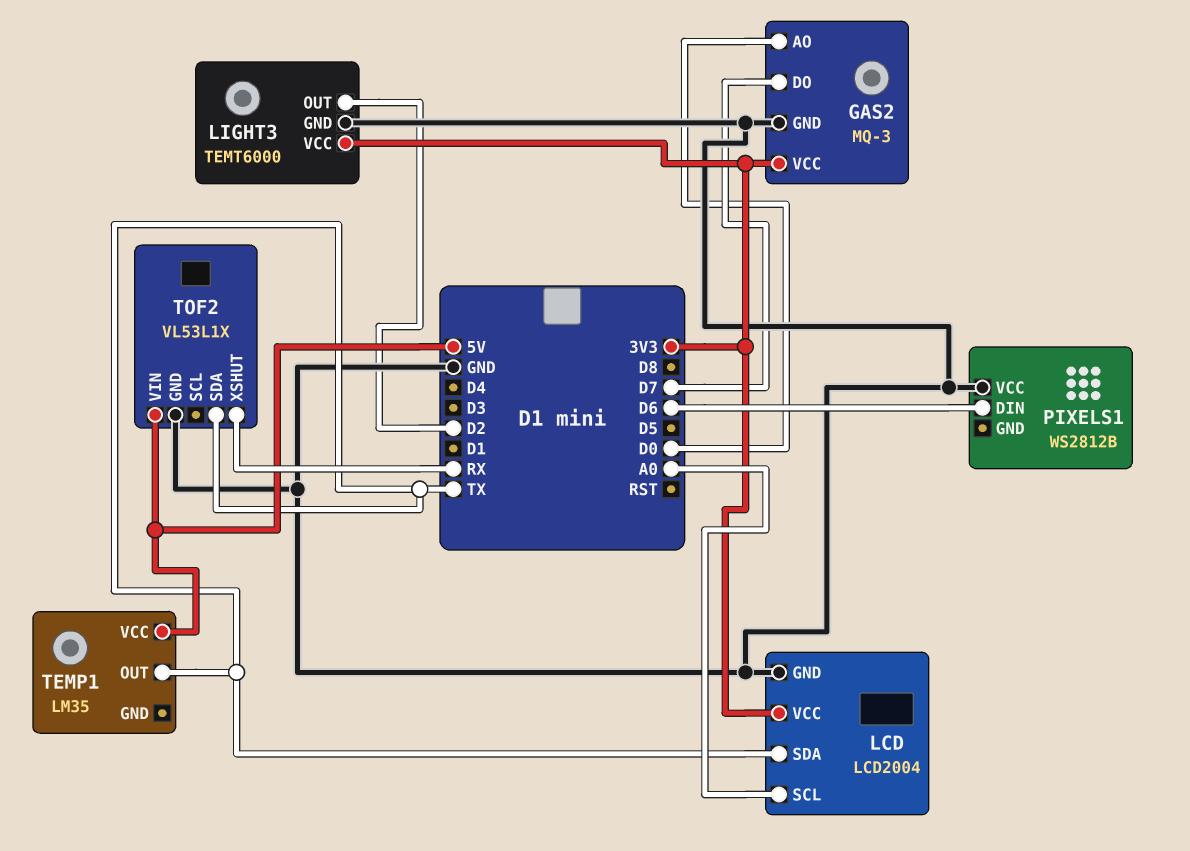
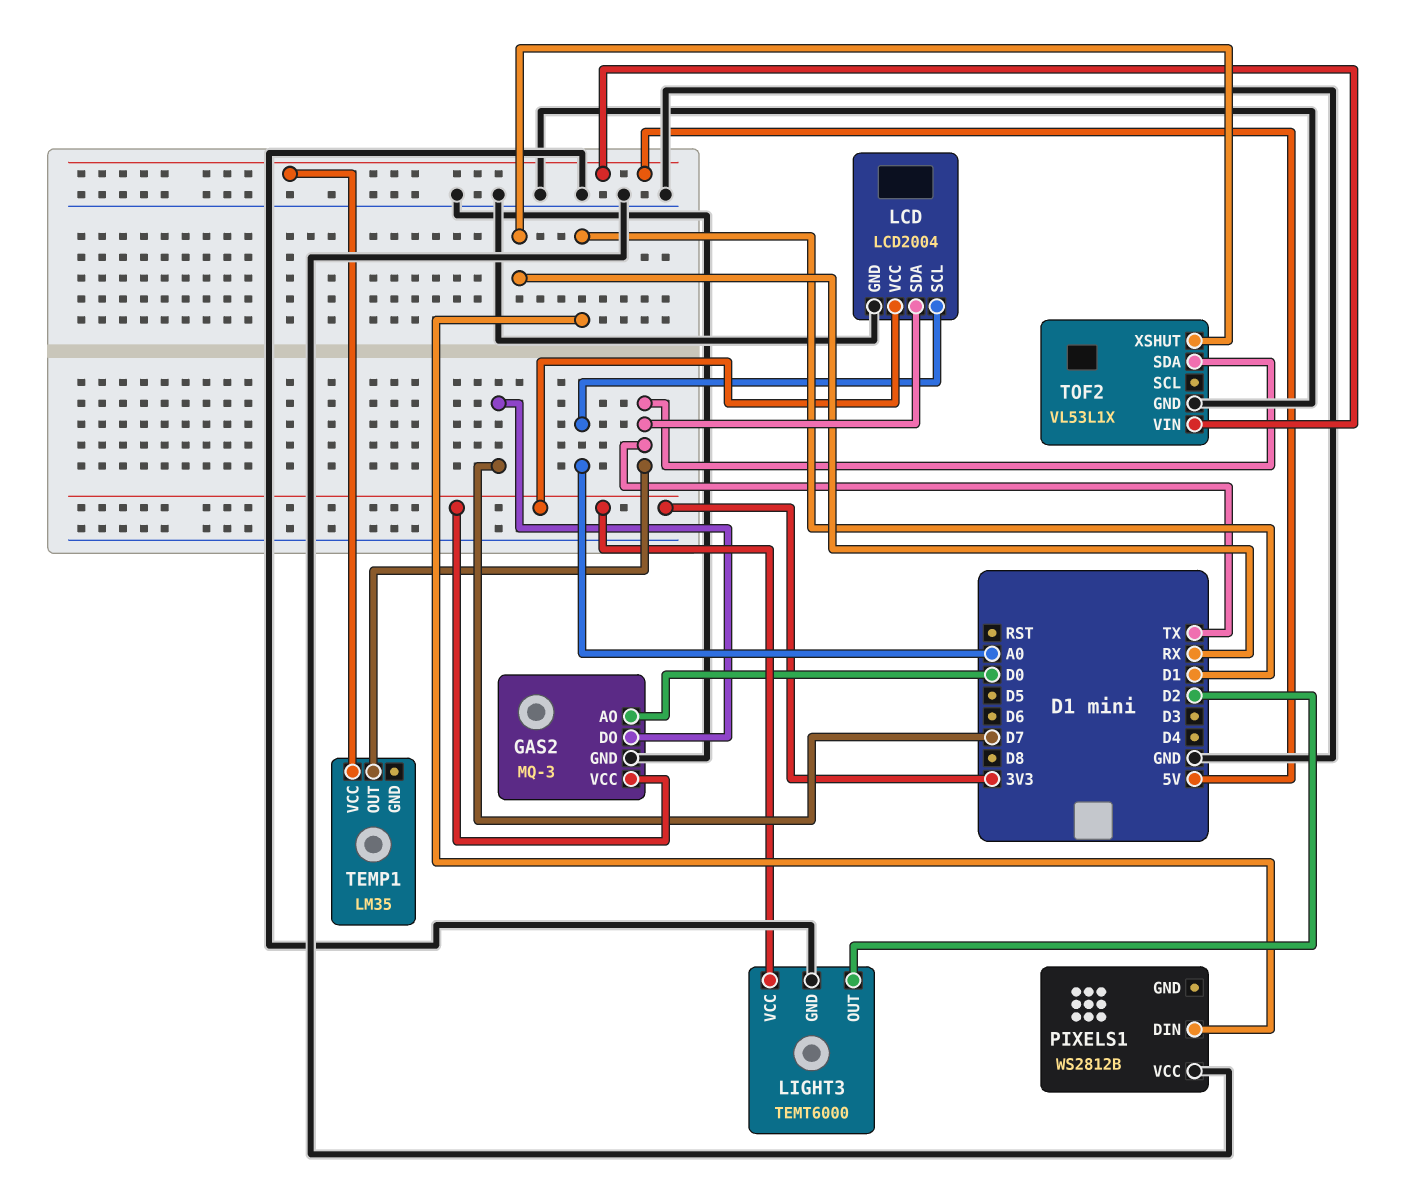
PIXELS1 pin DIN: D6 -> D1

